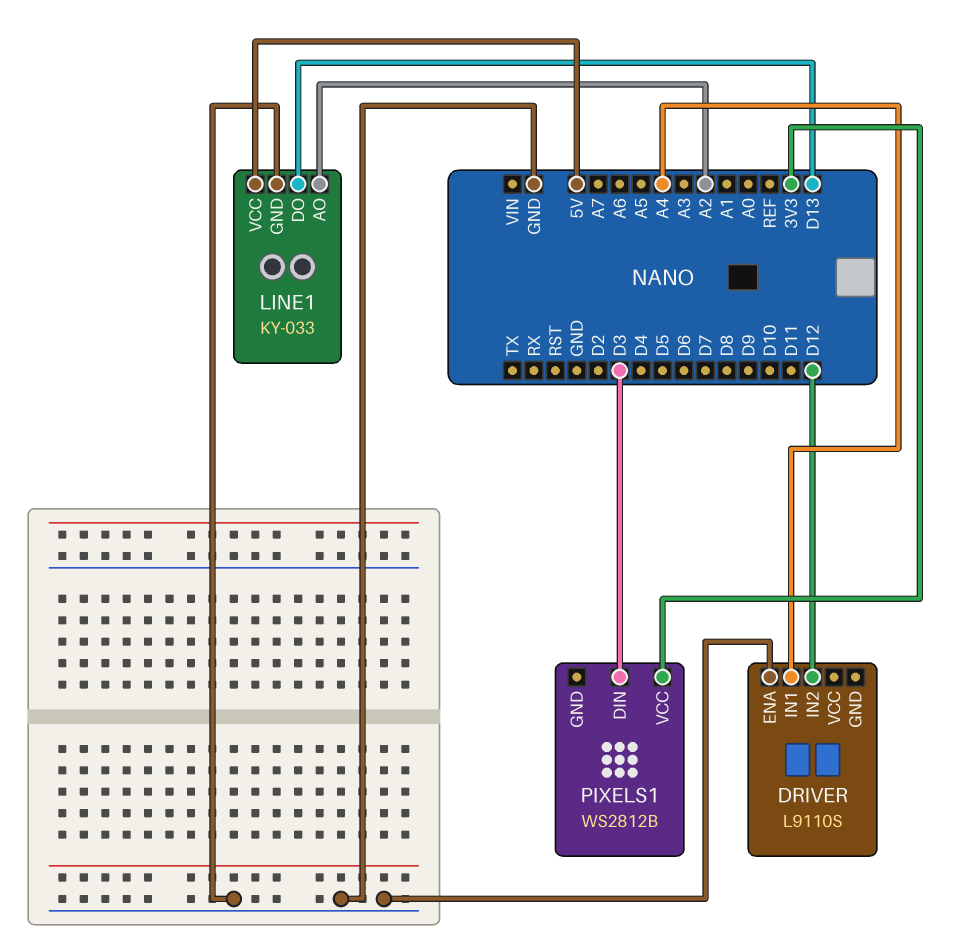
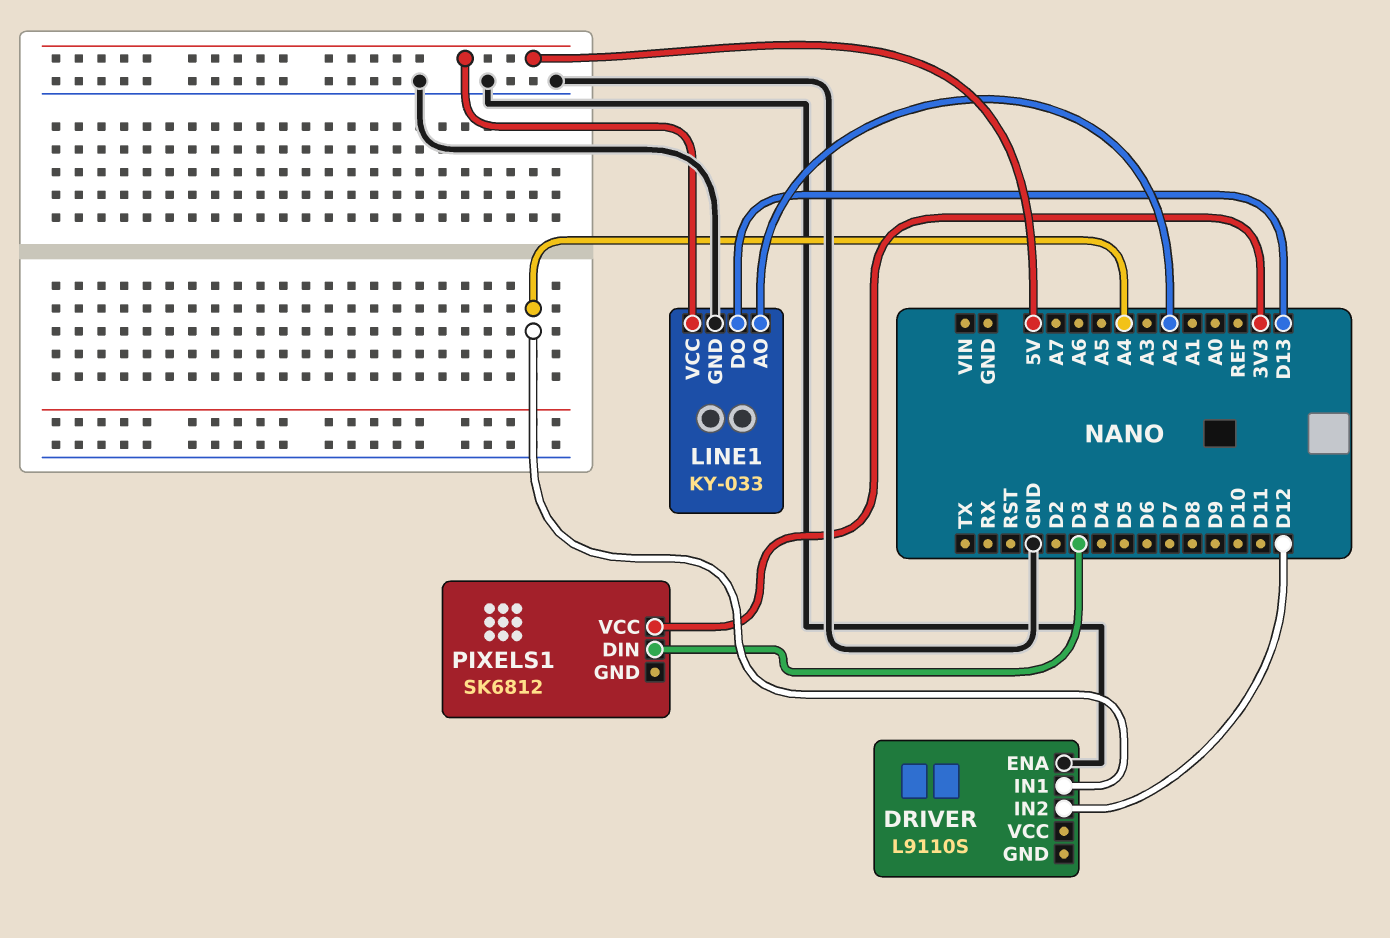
PIXELS1: WS2812B -> SK6812

